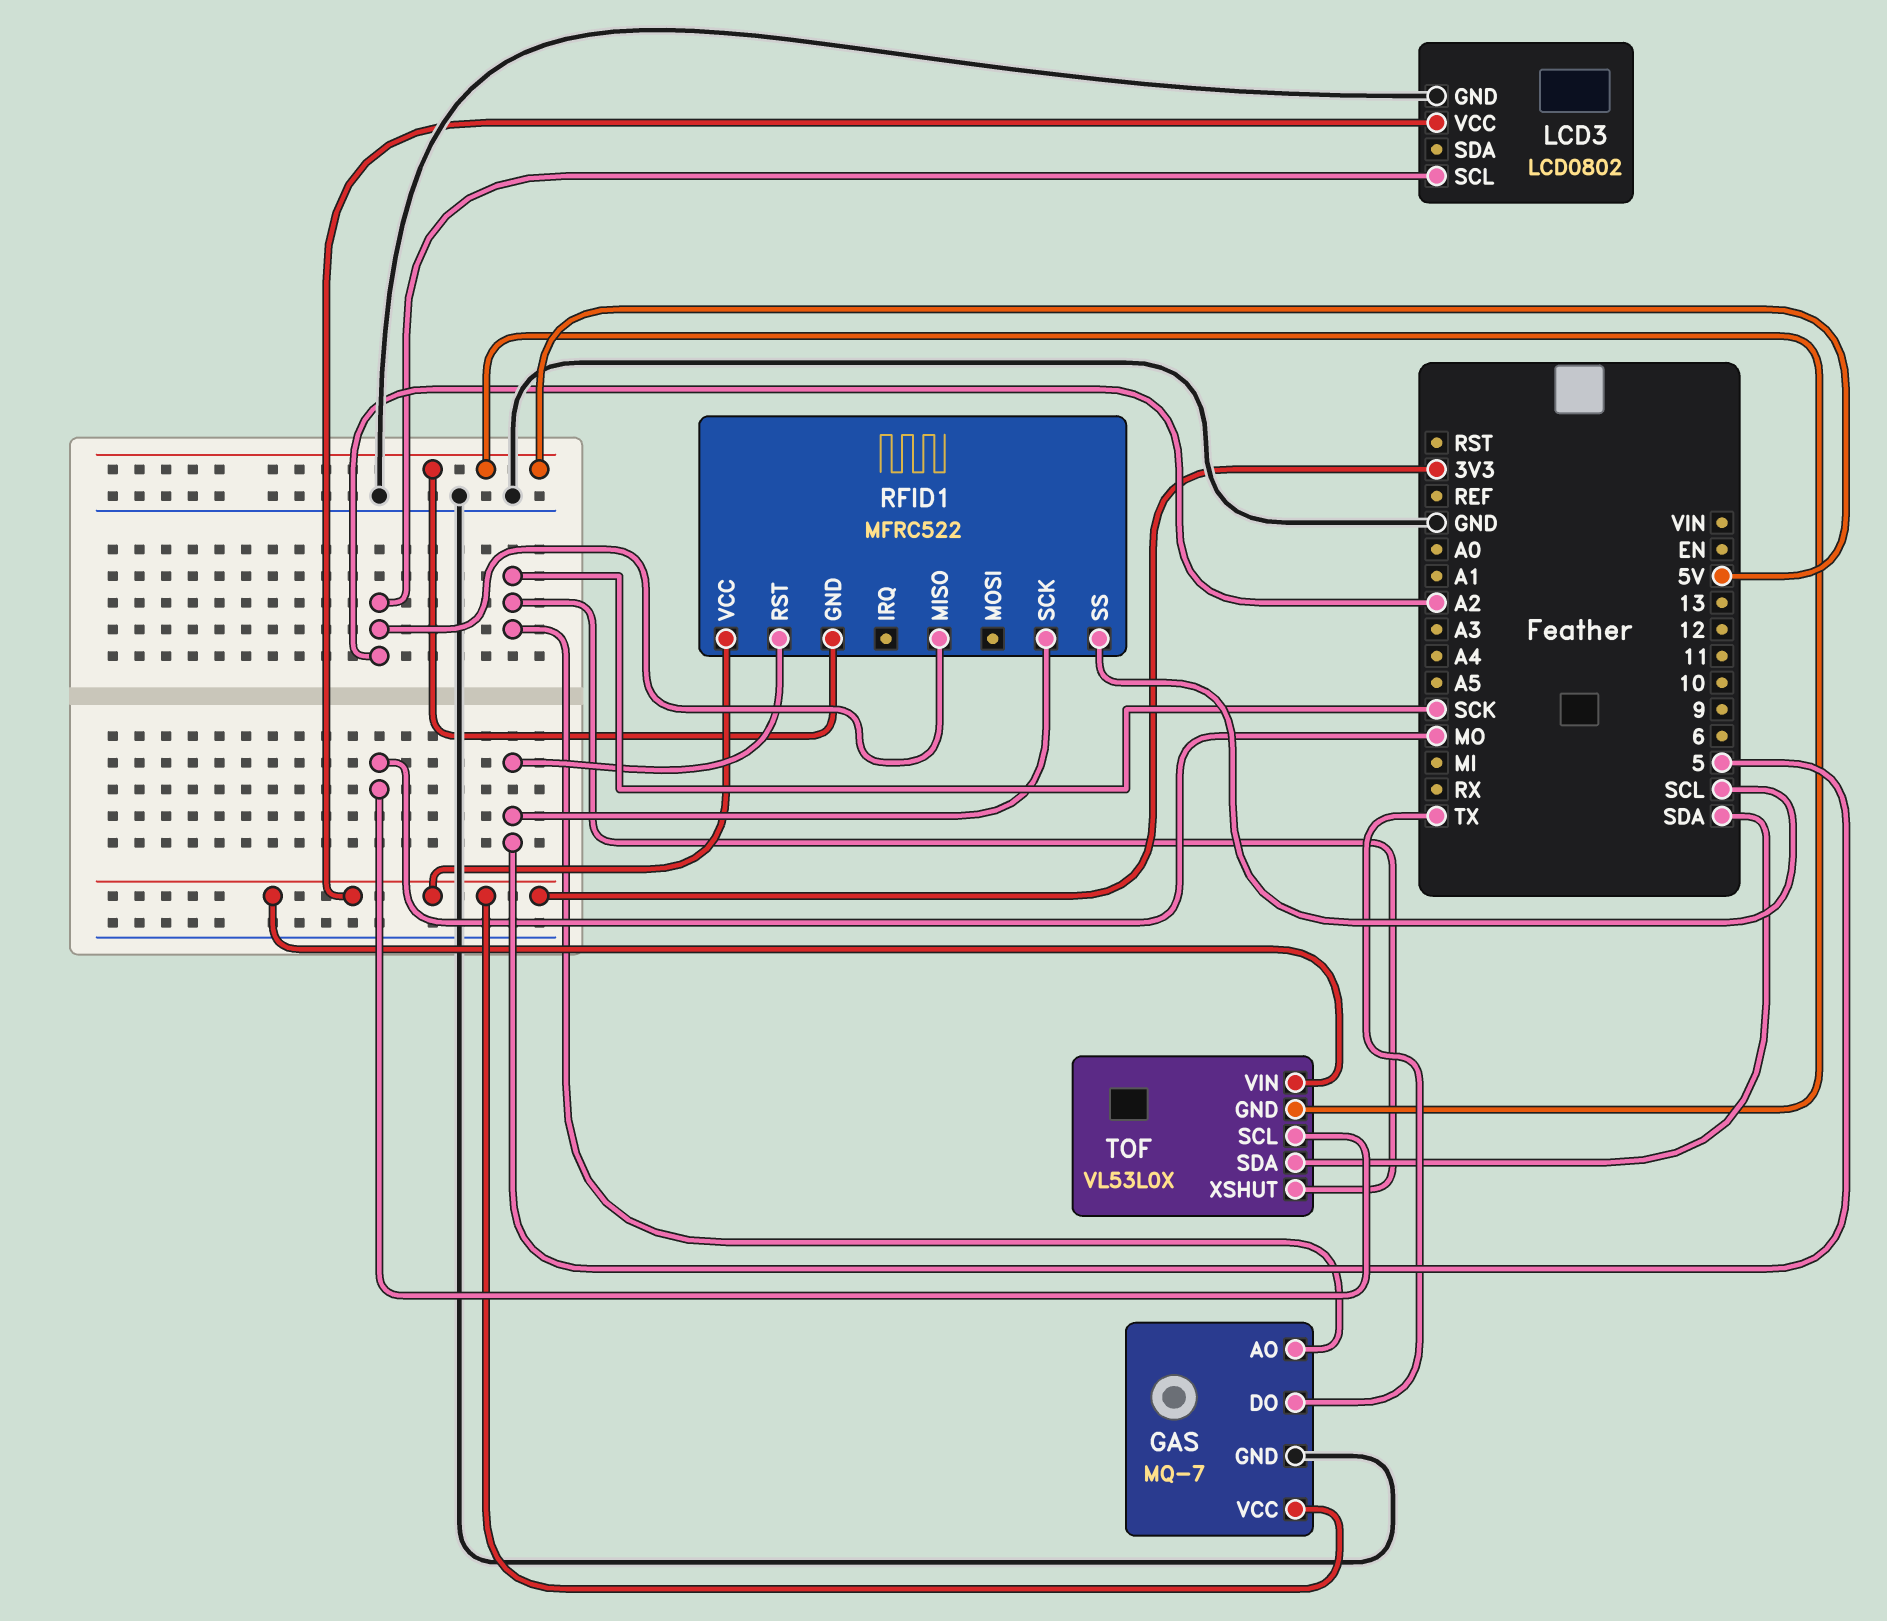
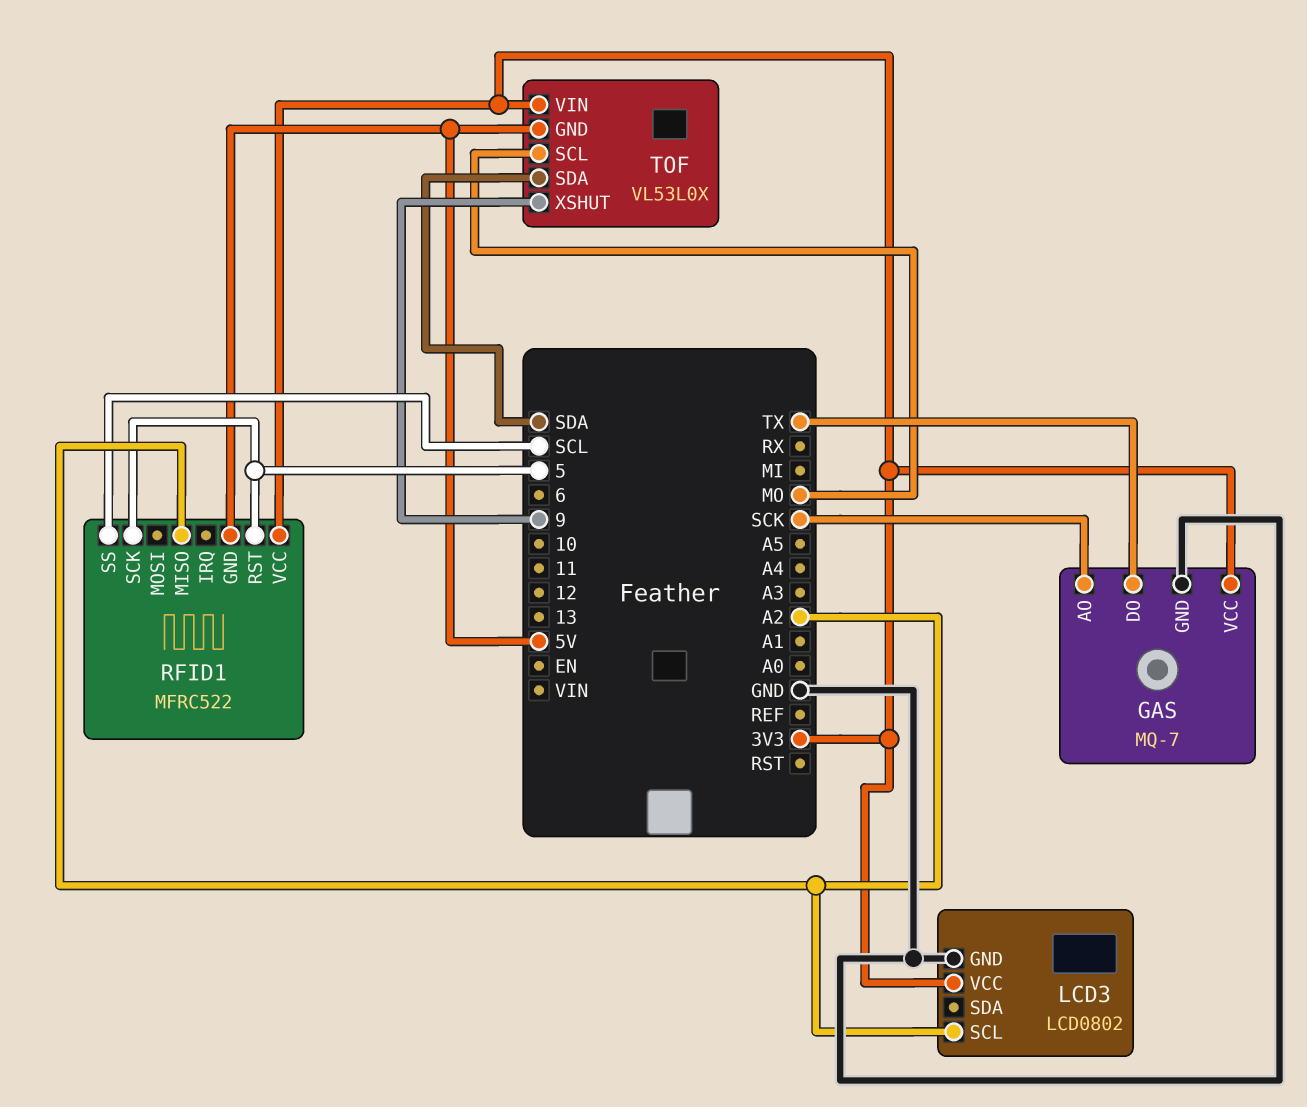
TOF pin XSHUT: SCK -> 9

